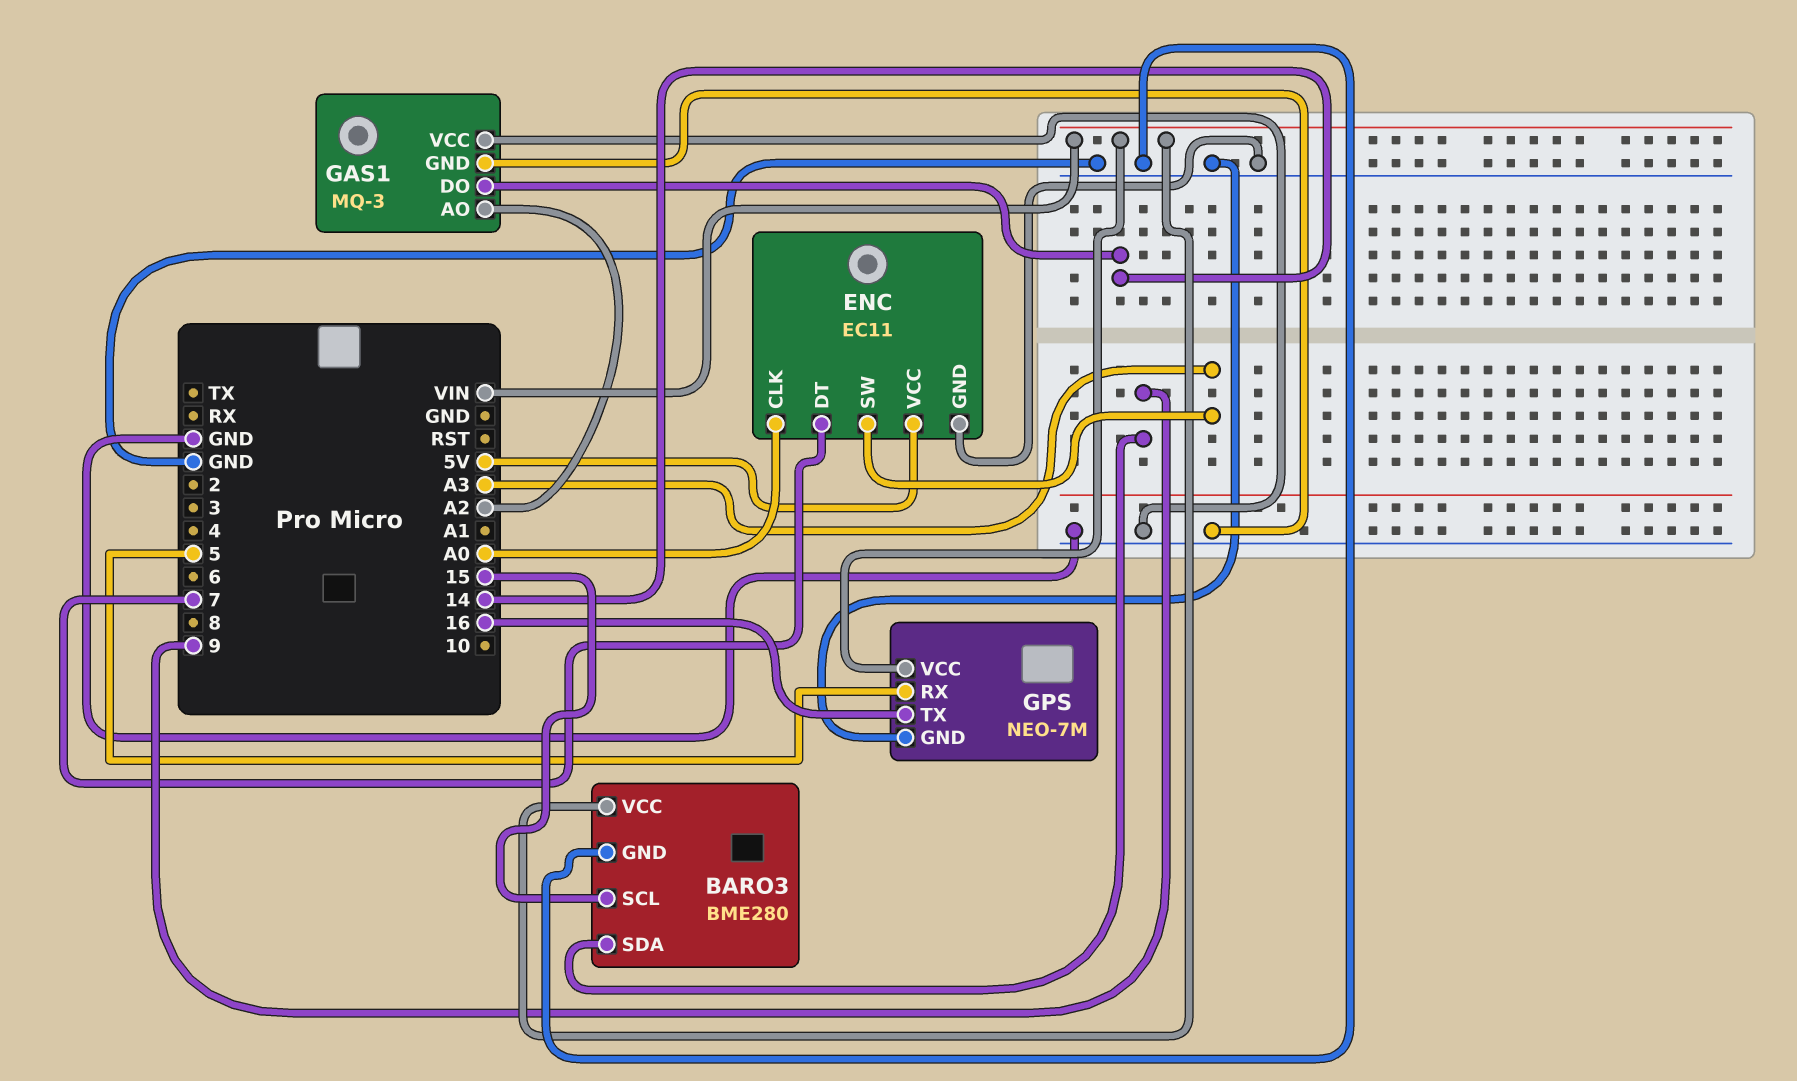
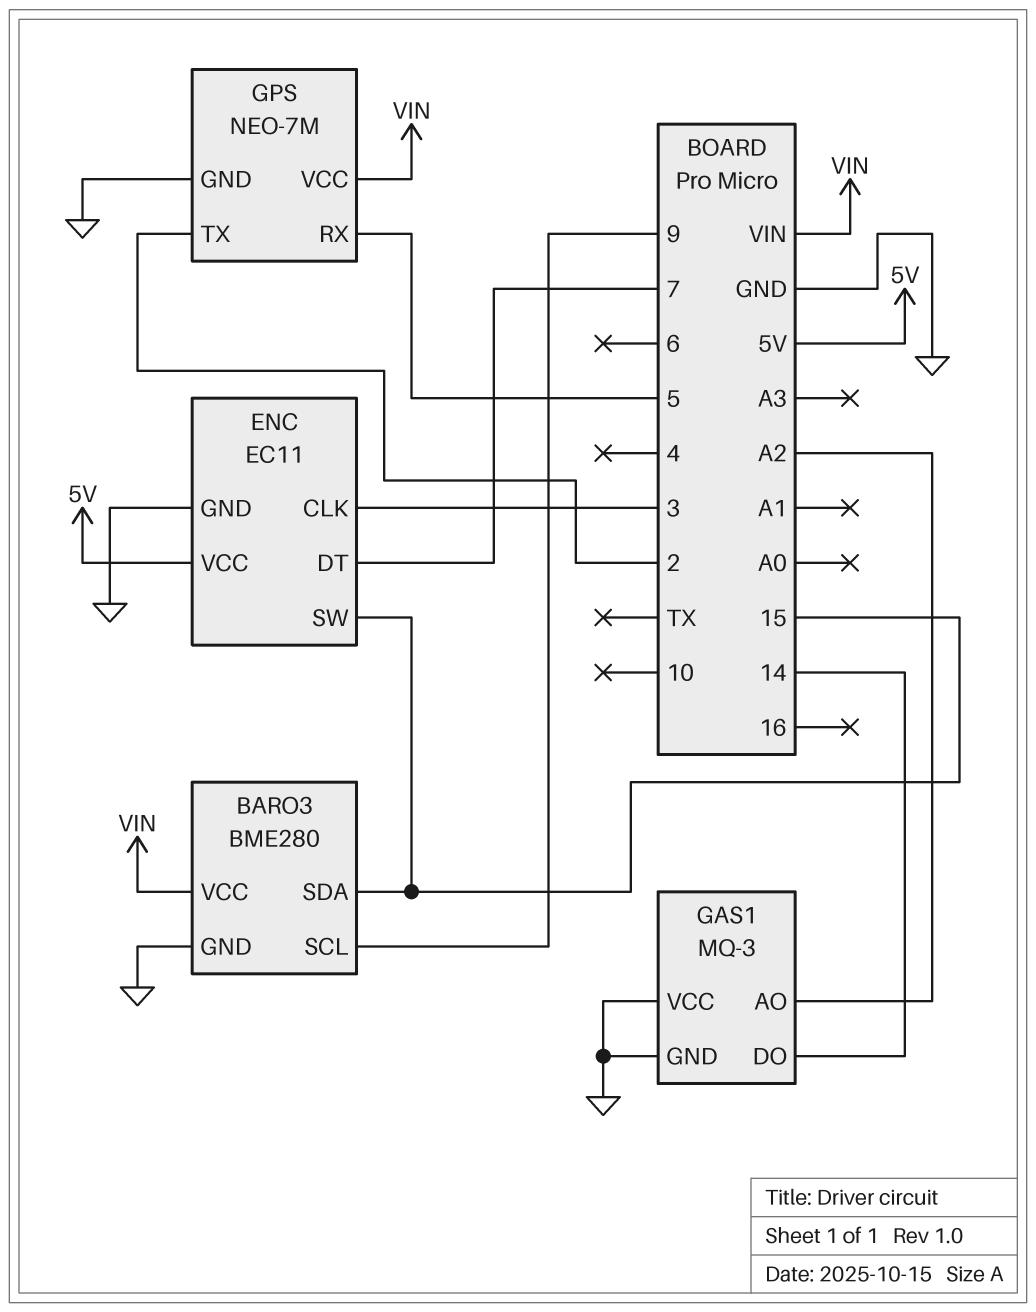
BARO3 pin SCL: 15 -> 9
BARO3 pin SDA: 9 -> 15
ENC pin CLK: A0 -> 3
ENC pin SW: A3 -> 15
GPS pin TX: 16 -> 2

